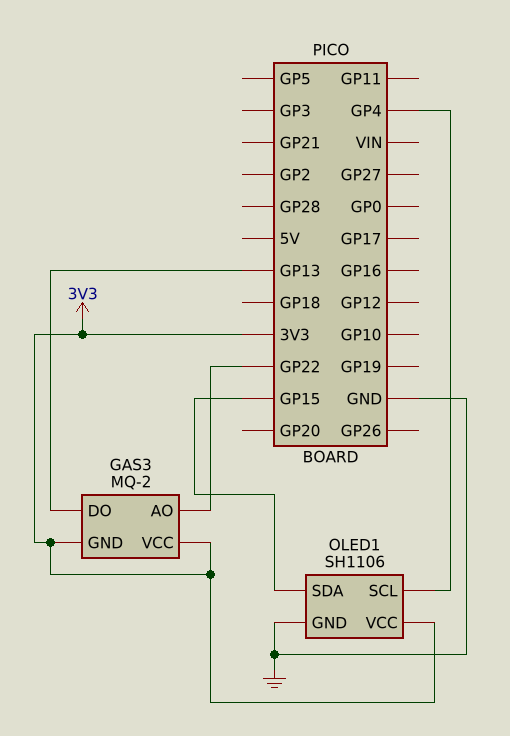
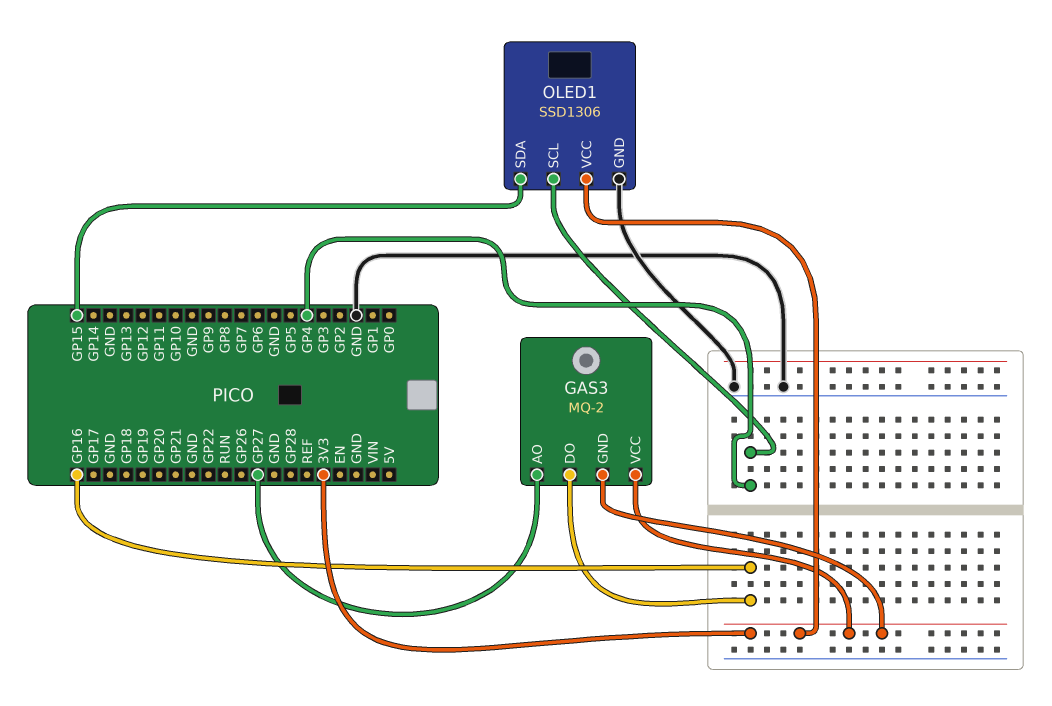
GAS3 pin AO: GP22 -> GP27
GAS3 pin DO: GP13 -> GP16
OLED1: SH1106 -> SSD1306

